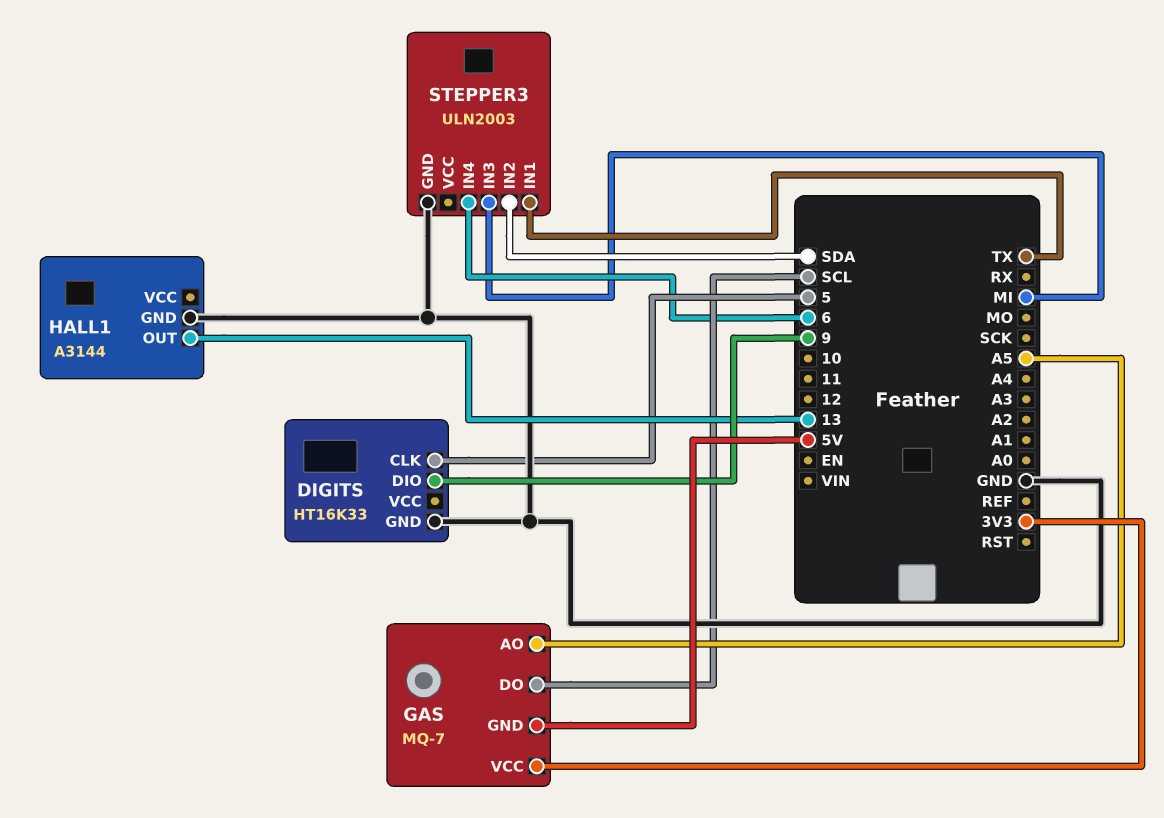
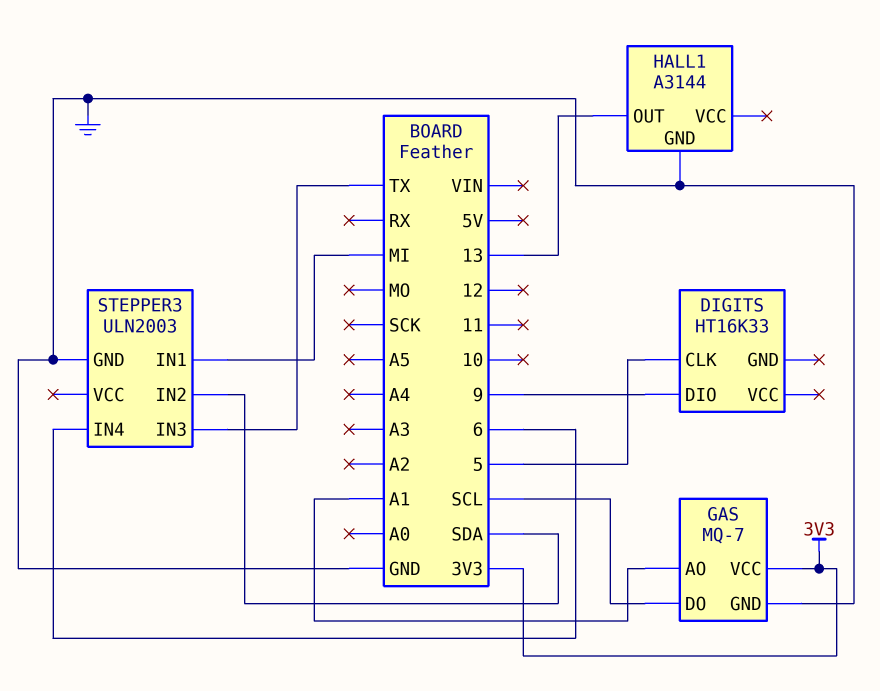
DIGITS pin GND: GND -> none
GAS pin AO: A5 -> A1
GAS pin GND: 5V -> GND
STEPPER3 pin IN1: TX -> MI
STEPPER3 pin IN3: MI -> TX

